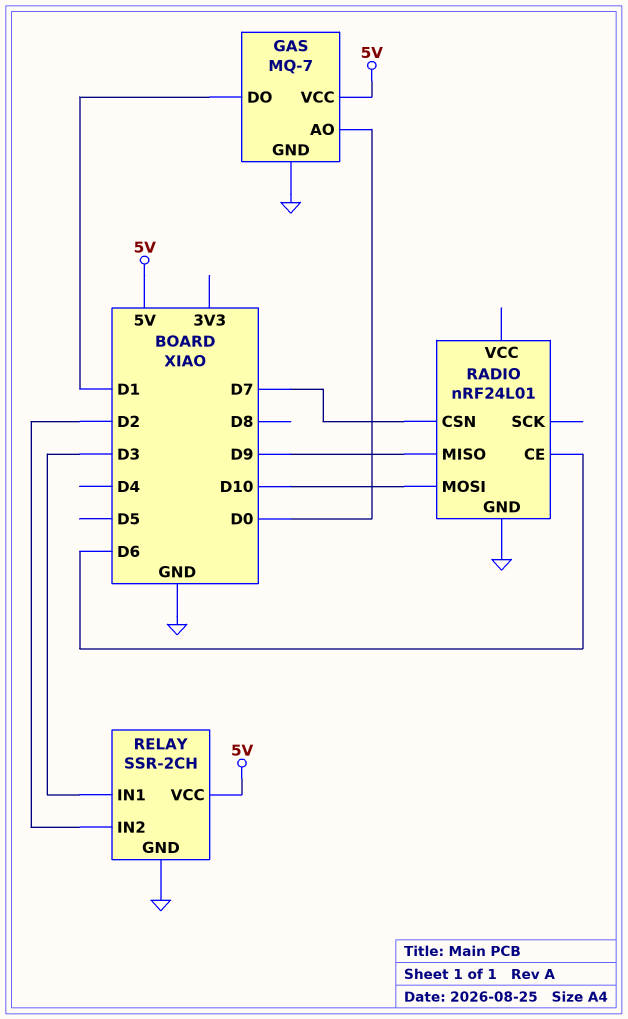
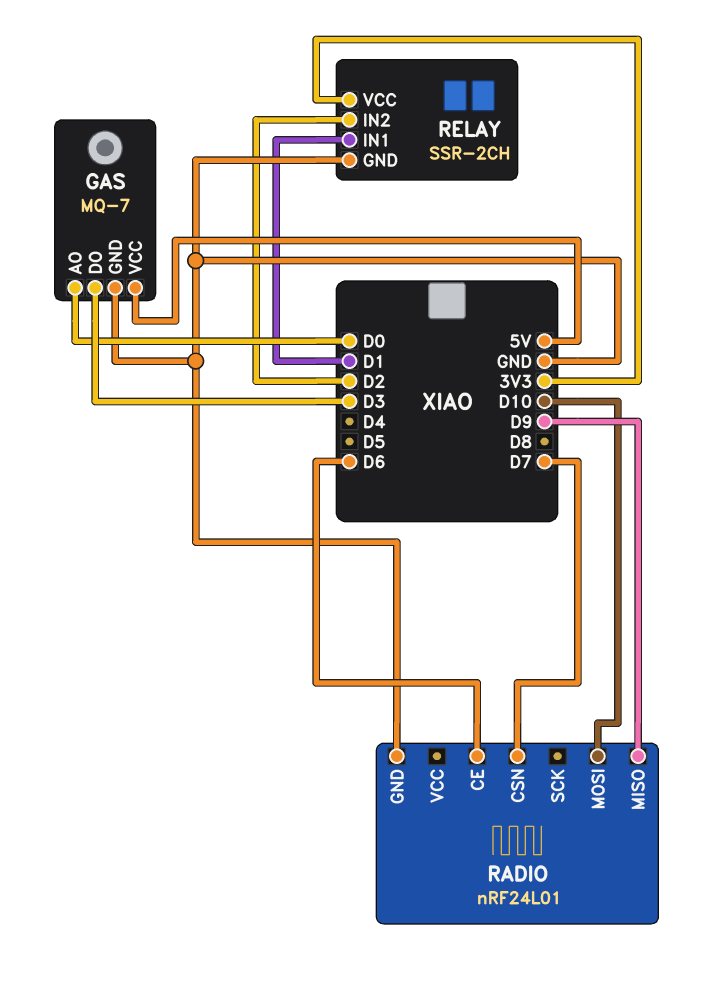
GAS pin DO: D1 -> D3
RELAY pin IN1: D3 -> D1
RELAY pin VCC: 5V -> 3V3

